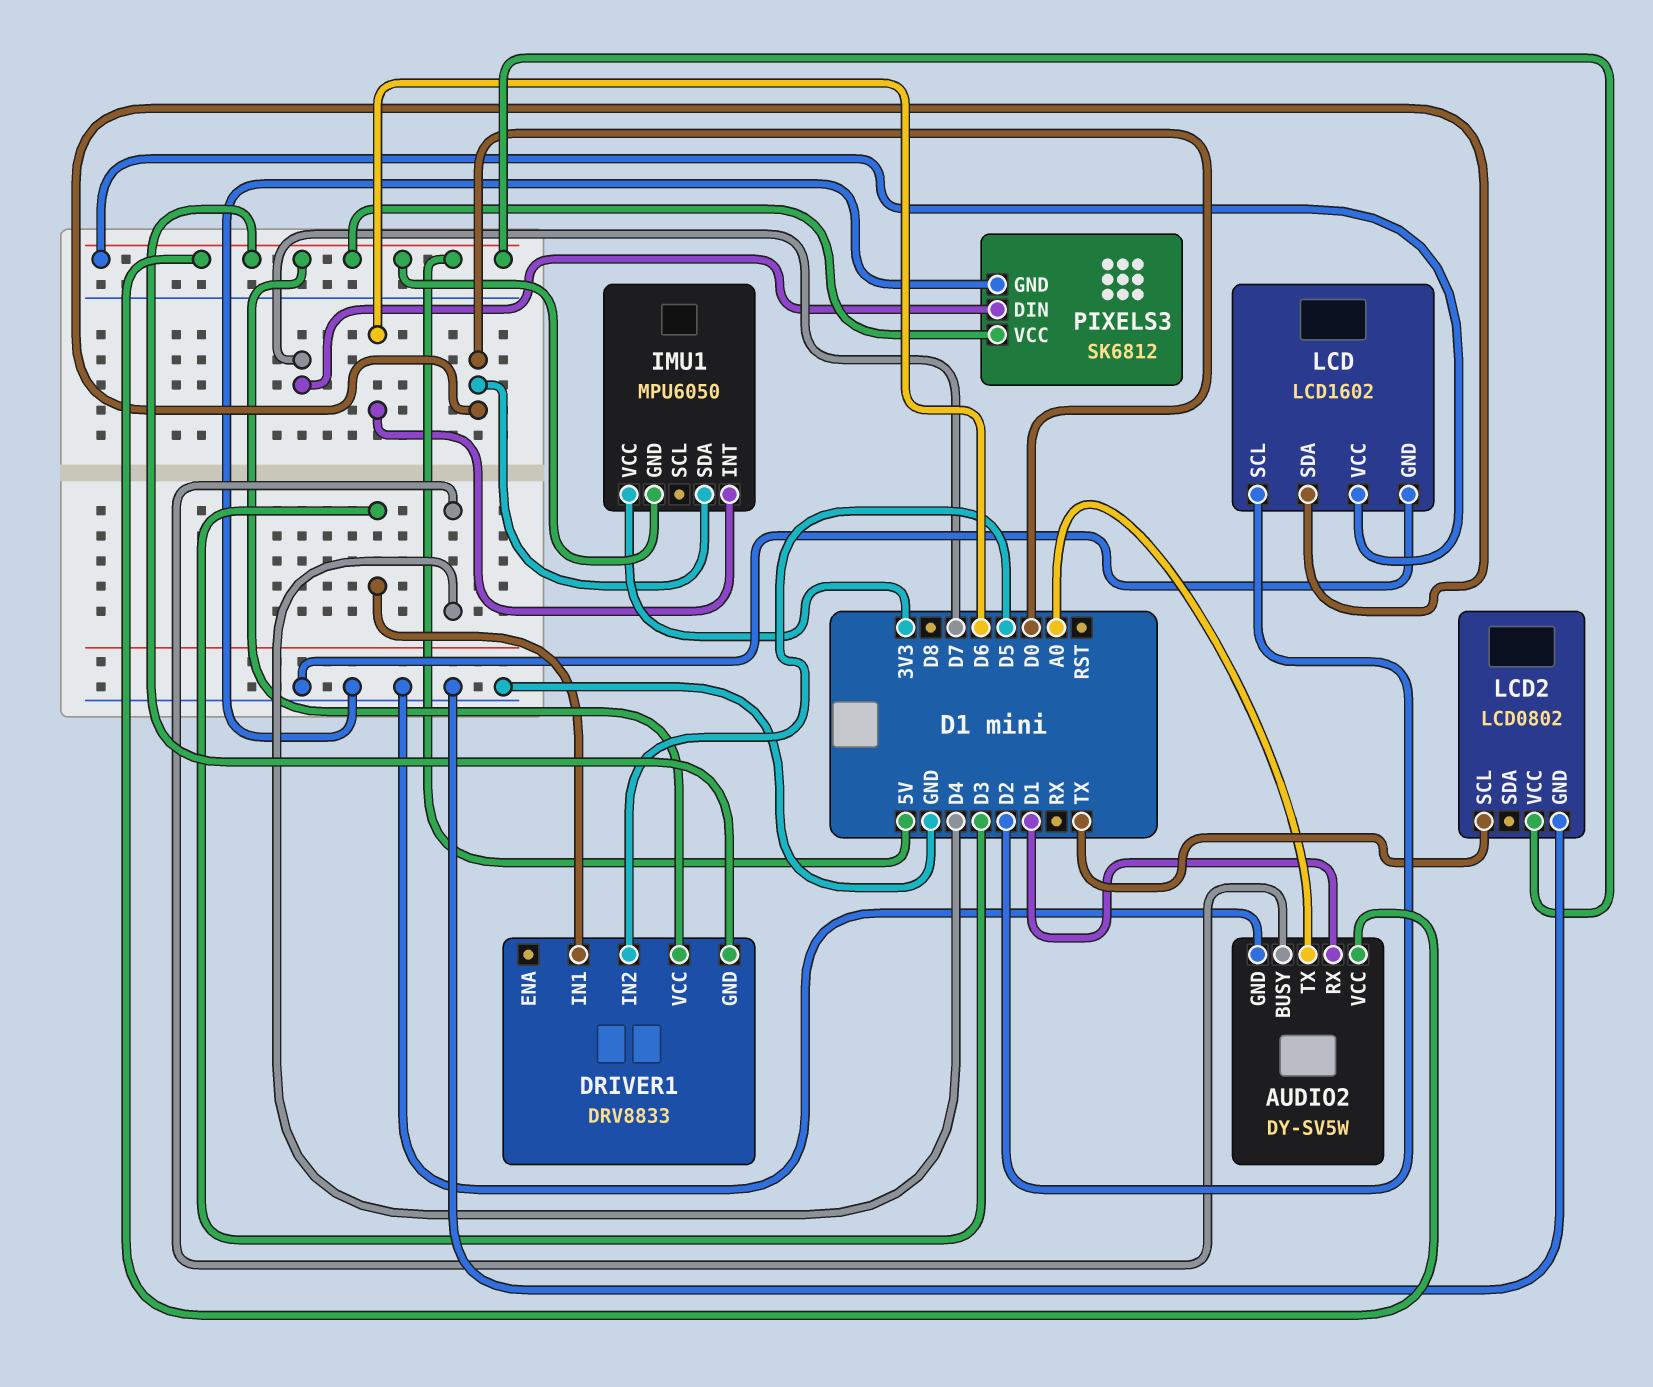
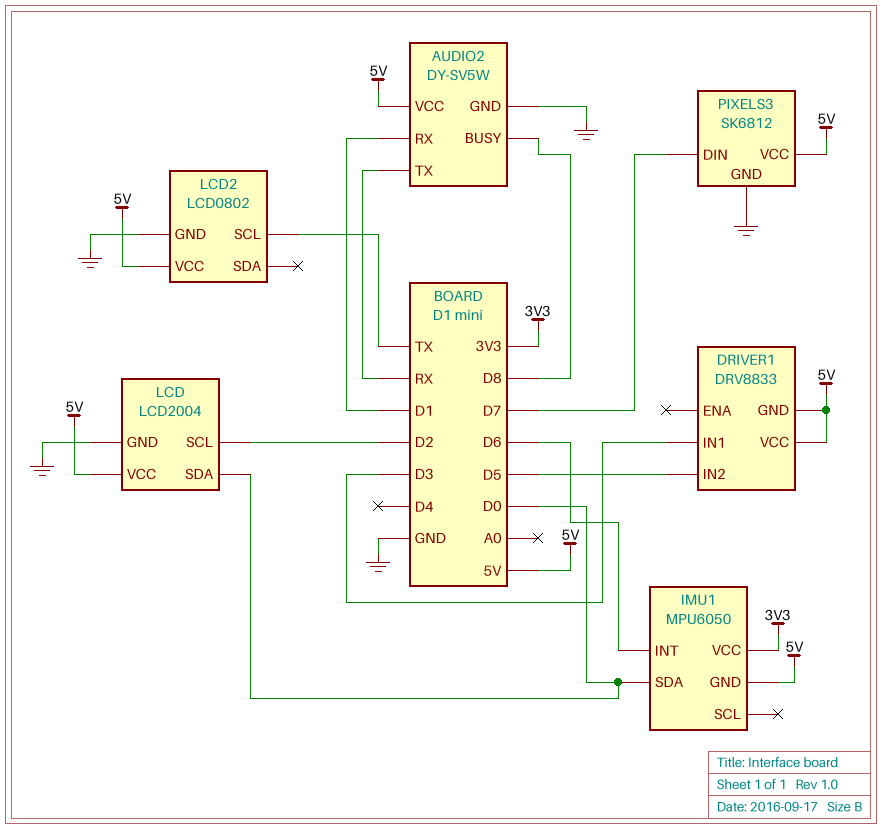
AUDIO2 pin BUSY: D4 -> D8
AUDIO2 pin TX: A0 -> RX
LCD: LCD1602 -> LCD2004

